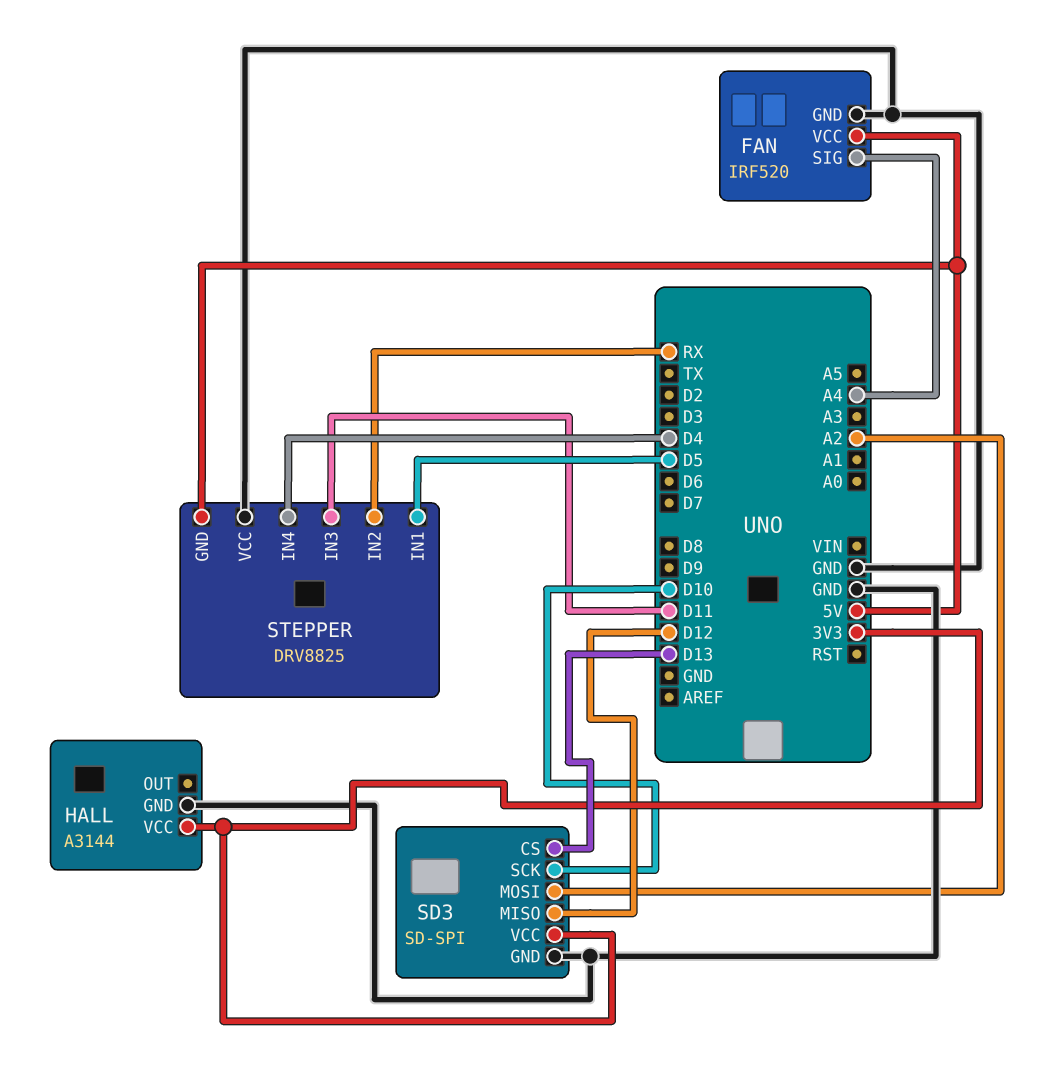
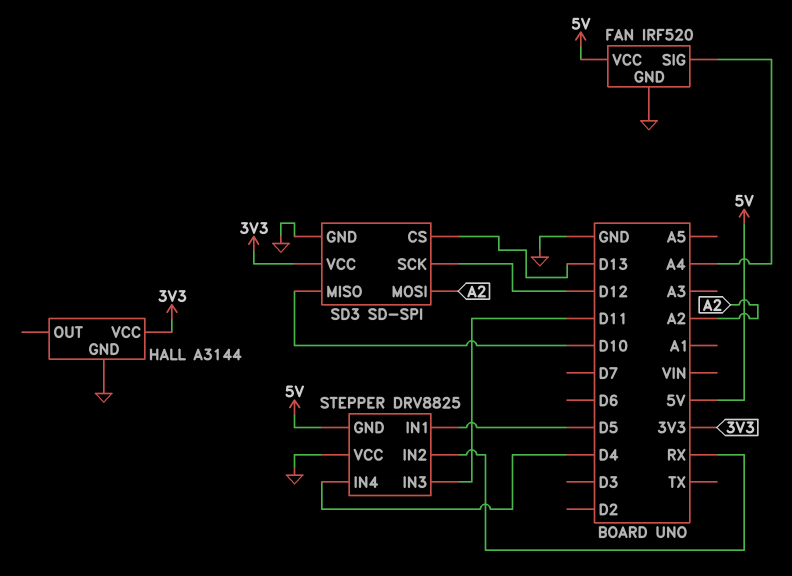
SD3 pin MISO: D12 -> D10
SD3 pin SCK: D10 -> D12

